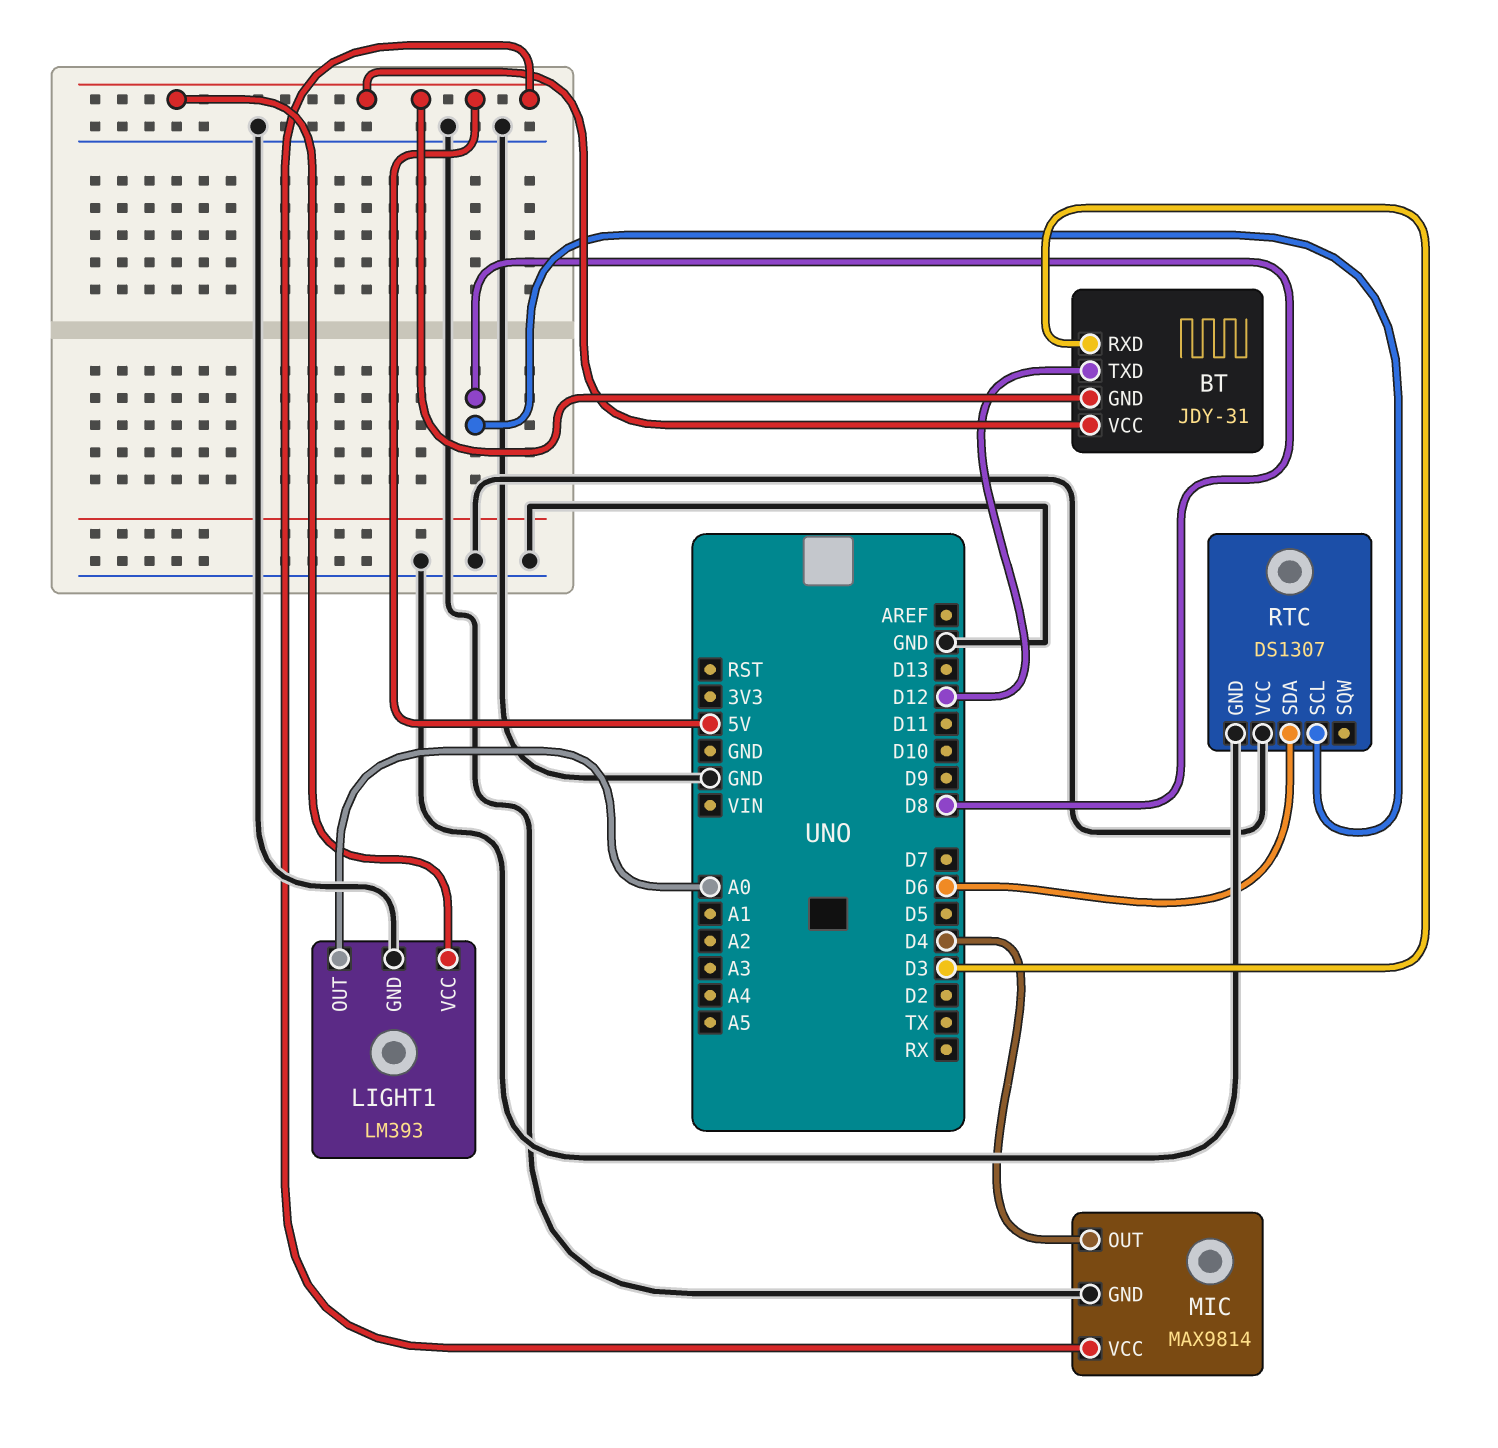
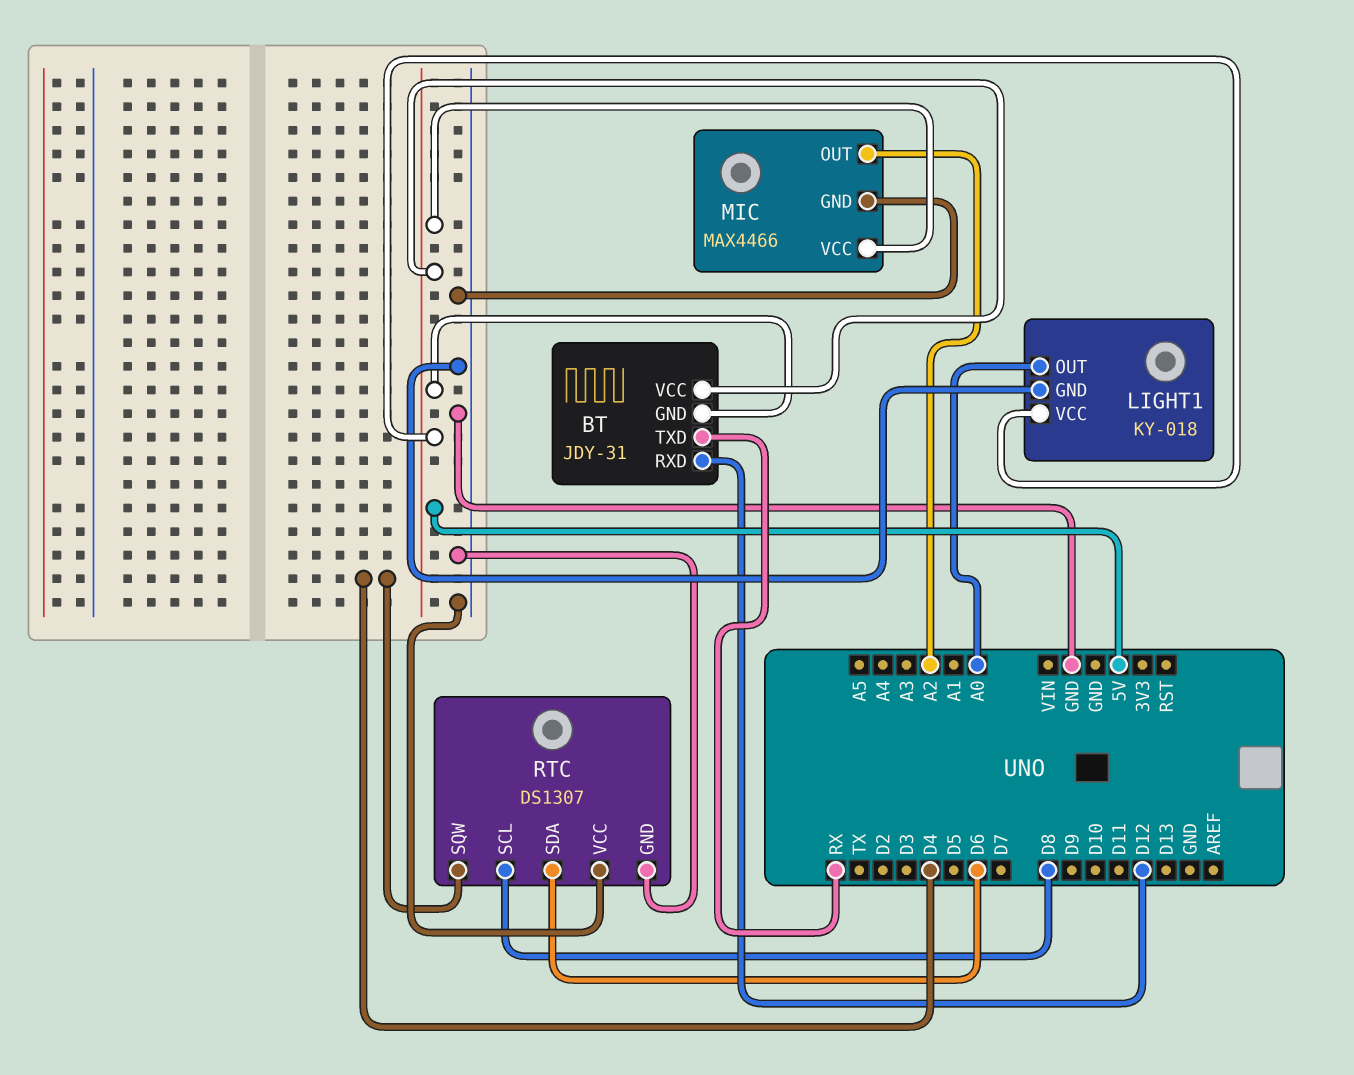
BT pin RXD: D3 -> D12
BT pin TXD: D12 -> RX
LIGHT1: LM393 -> KY-018
MIC: MAX9814 -> MAX4466
MIC pin OUT: D4 -> A2
RTC pin SQW: none -> D4

